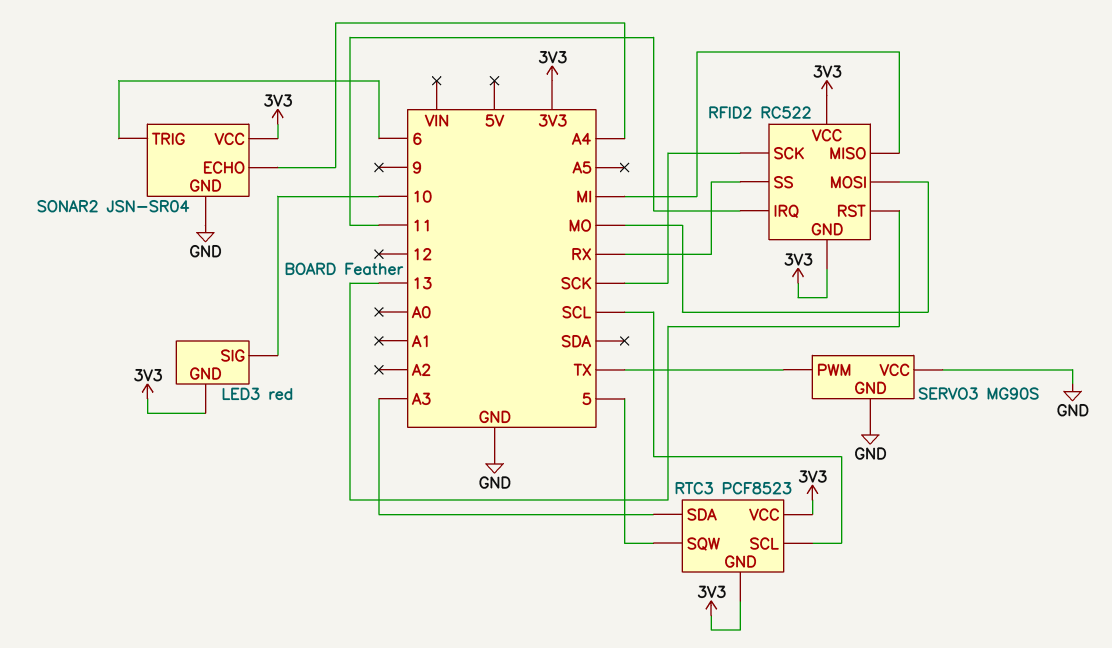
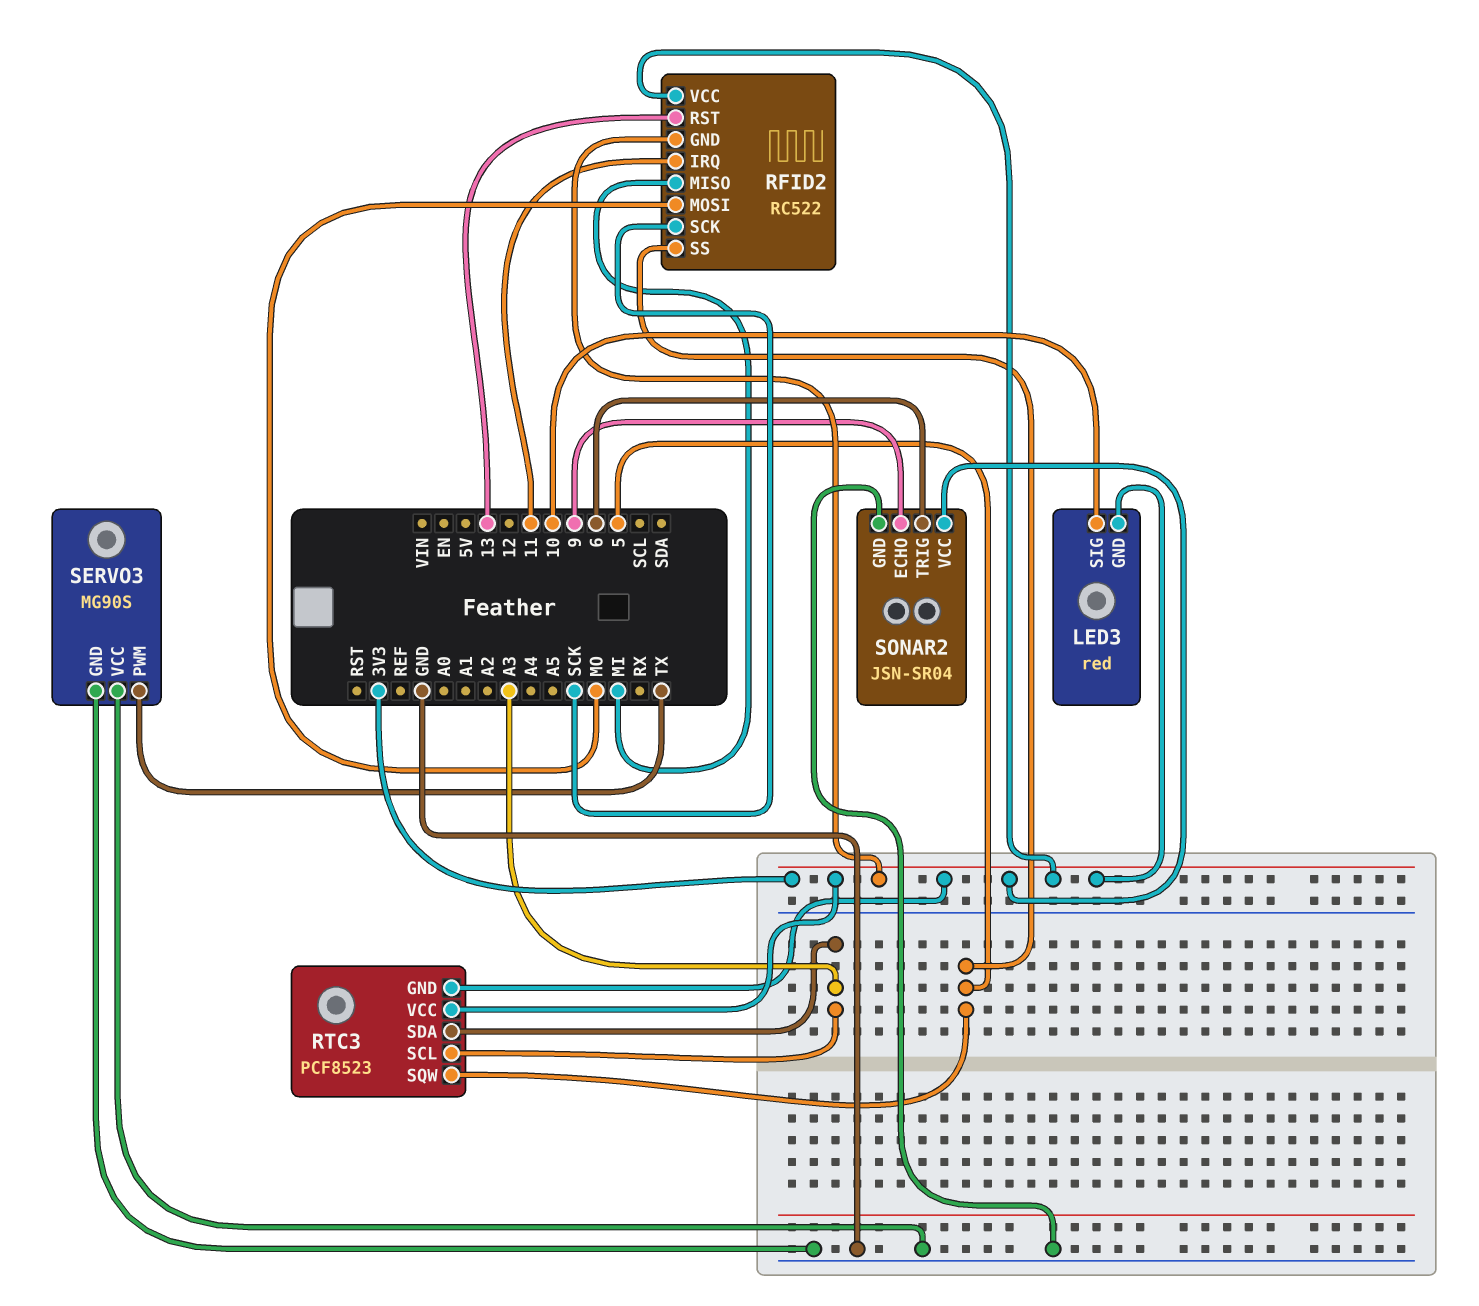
RFID2 pin SS: RX -> 5
RTC3 pin SCL: SCL -> A3
SONAR2 pin ECHO: A4 -> 9

